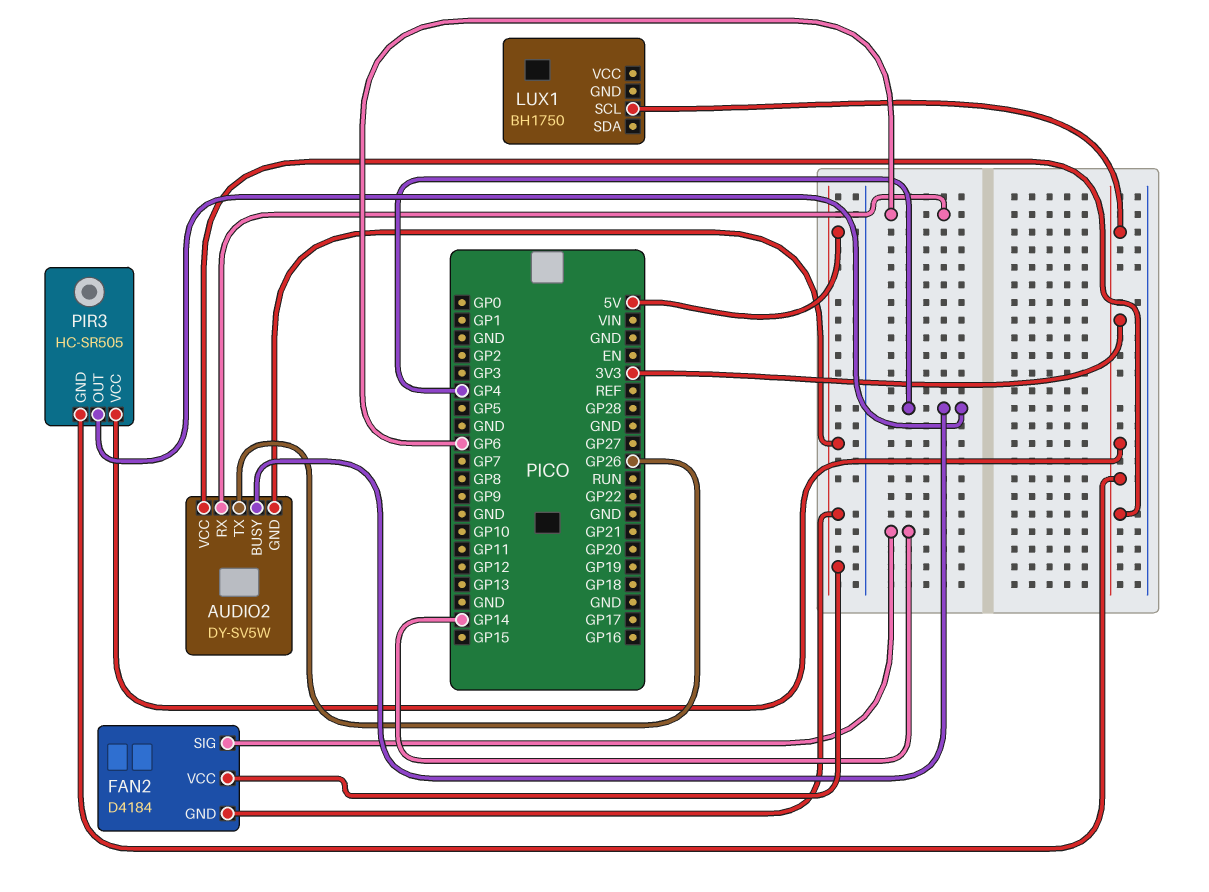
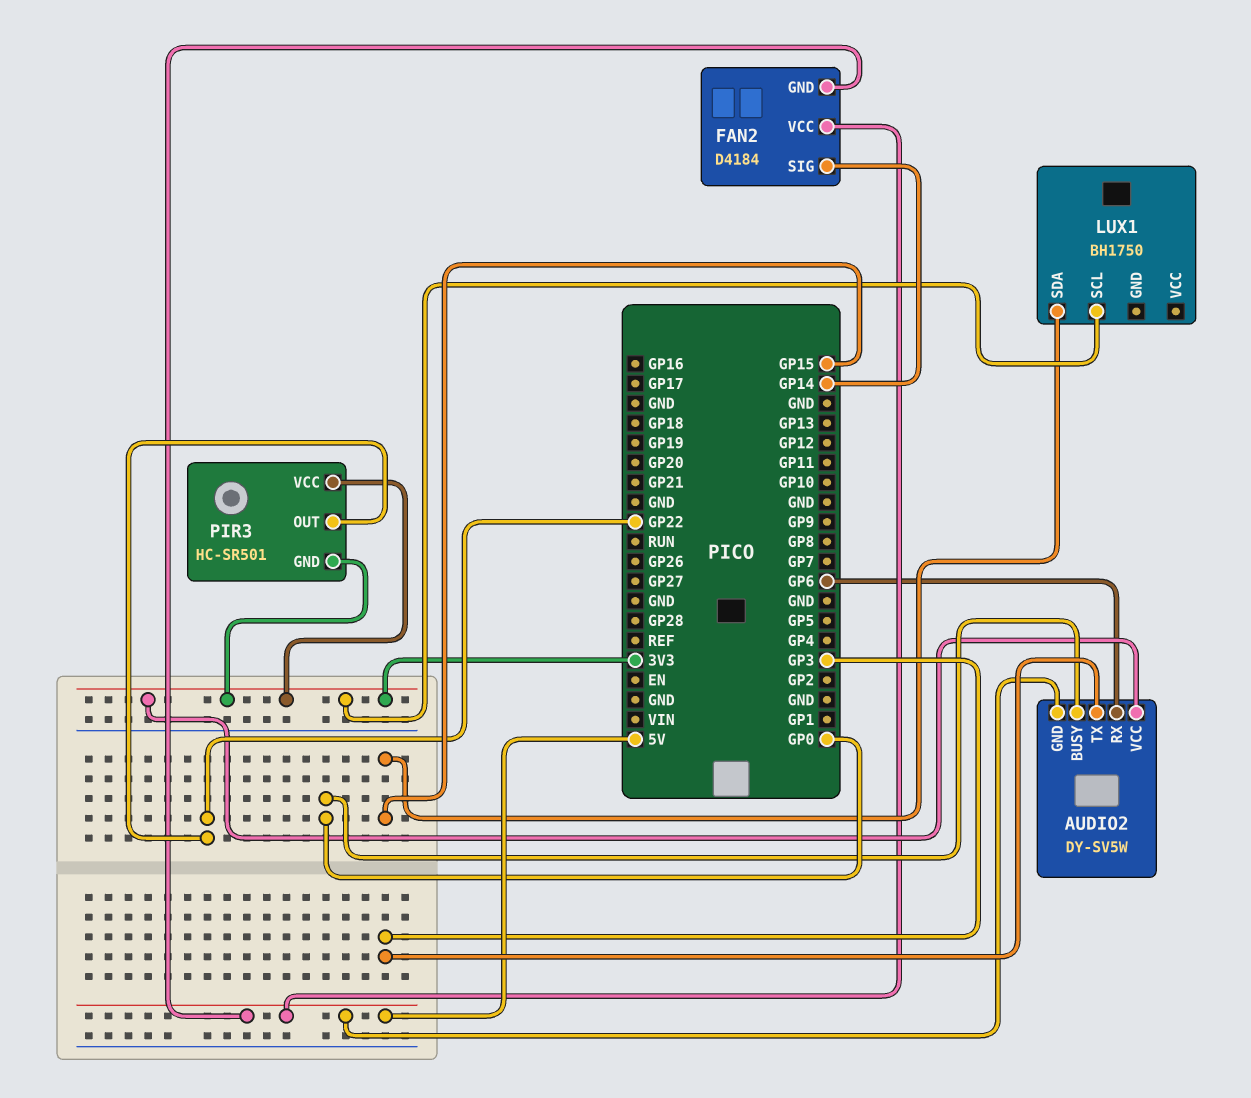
AUDIO2 pin BUSY: GP4 -> GP0
AUDIO2 pin TX: GP26 -> GP3
LUX1 pin SDA: none -> GP15
PIR3: HC-SR505 -> HC-SR501
PIR3 pin OUT: GP4 -> GP22

